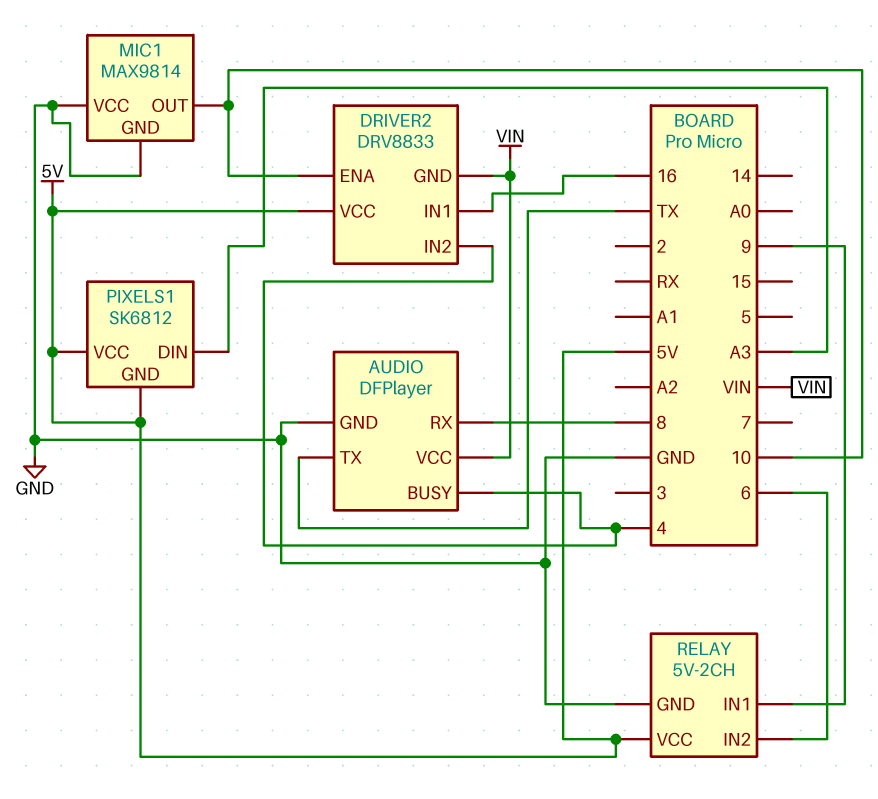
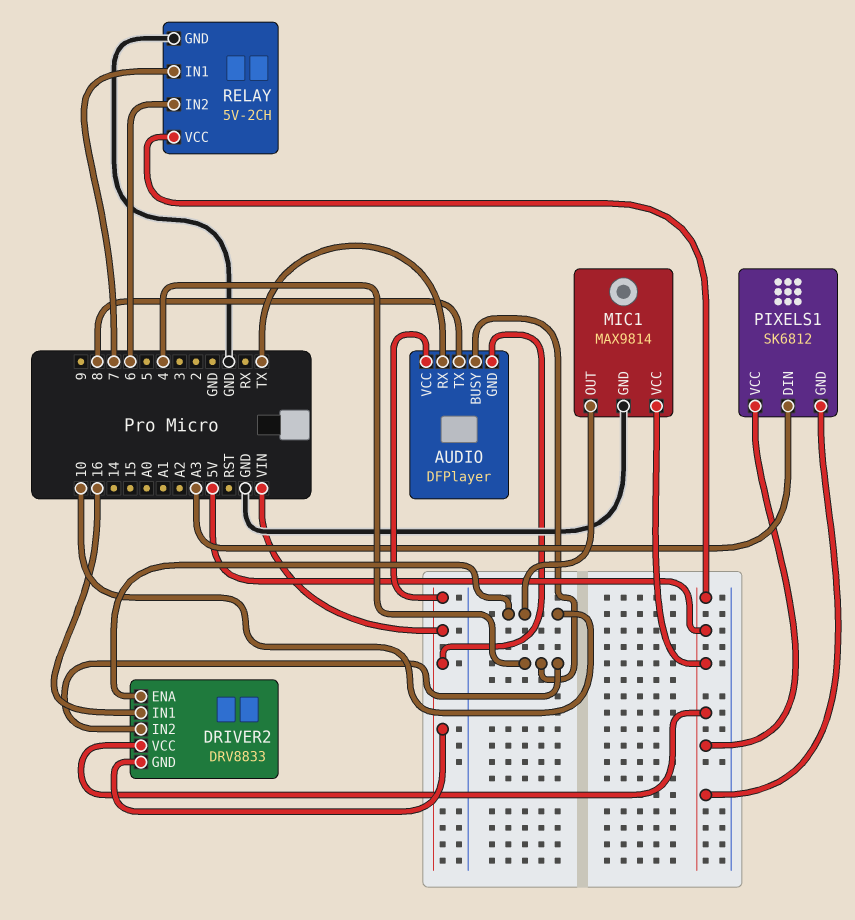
AUDIO pin GND: GND -> VIN
AUDIO pin RX: 8 -> TX
AUDIO pin TX: TX -> 8
MIC1 pin VCC: GND -> 5V
RELAY pin IN1: 9 -> 7

